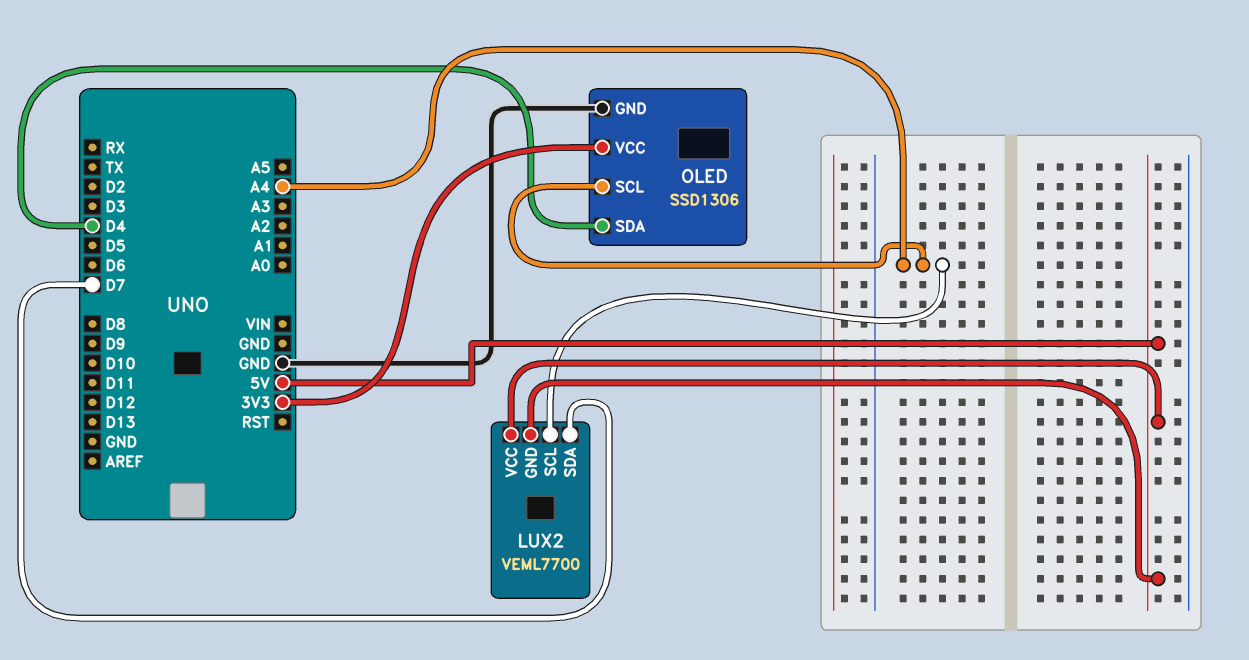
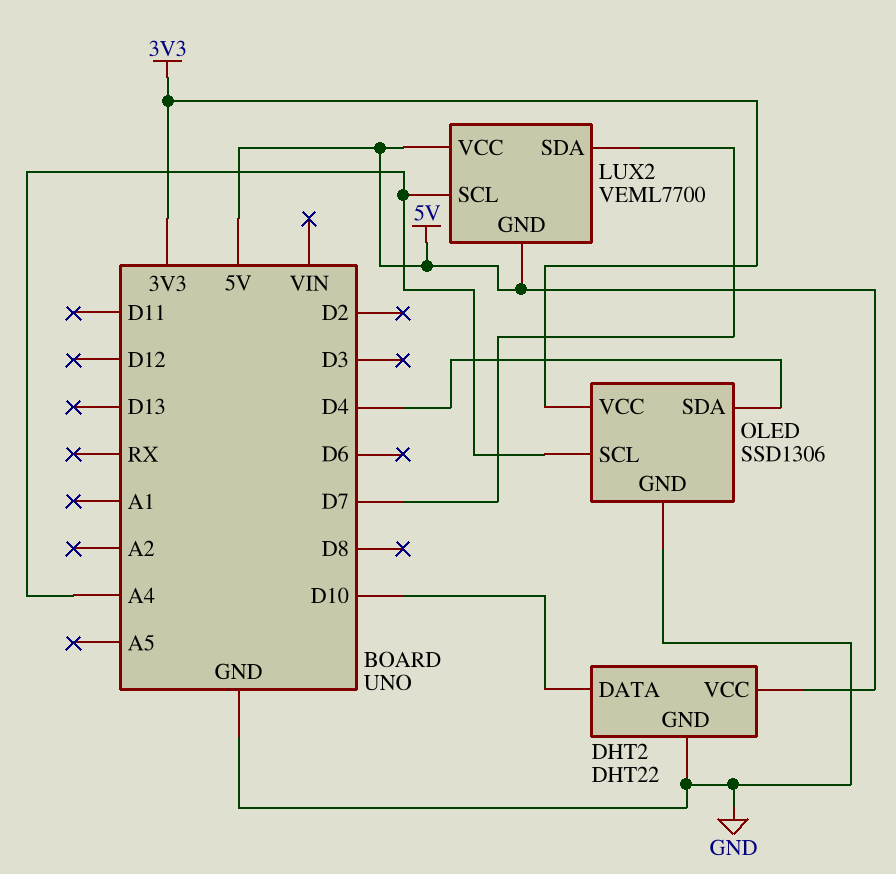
DHT2: none -> DHT22
DHT2 pin DATA: none -> D10
DHT2 pin GND: none -> GND
DHT2 pin VCC: none -> 5V

